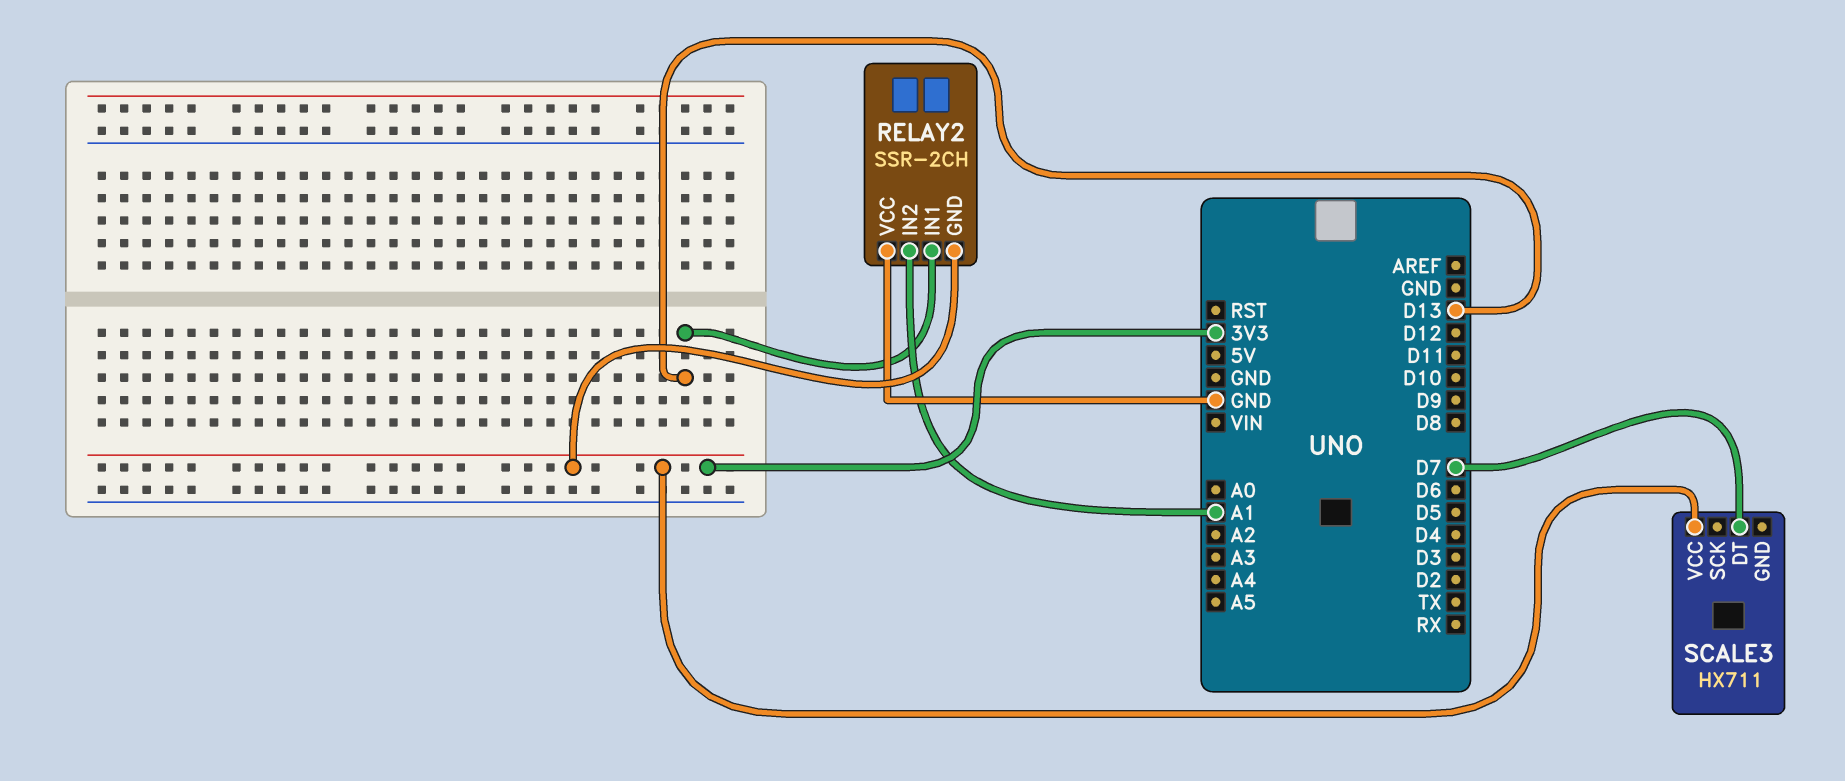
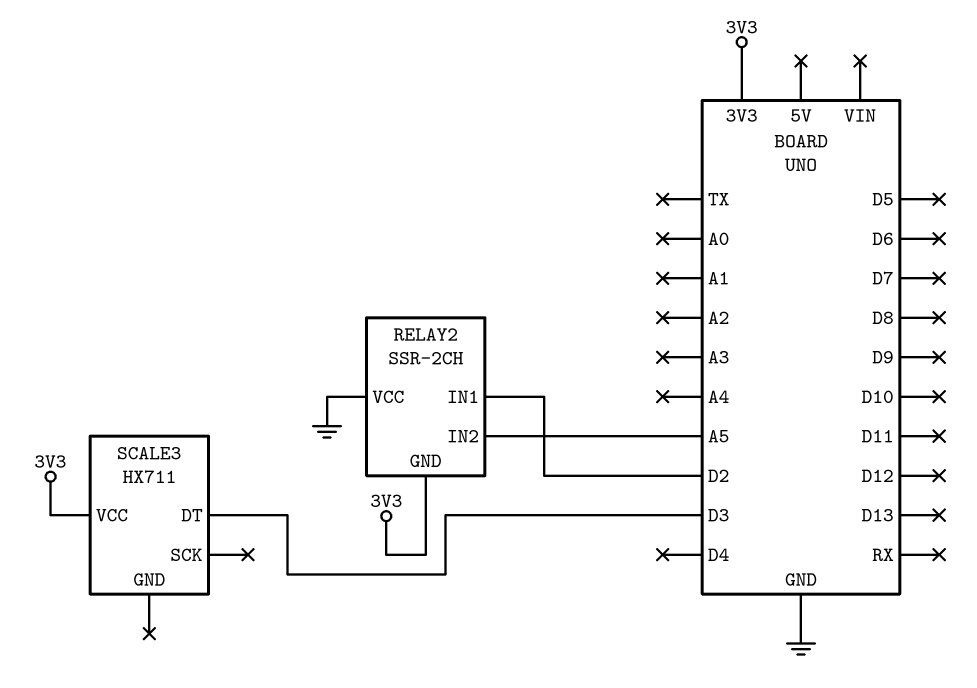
RELAY2 pin IN1: D13 -> D2
RELAY2 pin IN2: A1 -> A5
SCALE3 pin DT: D7 -> D3

